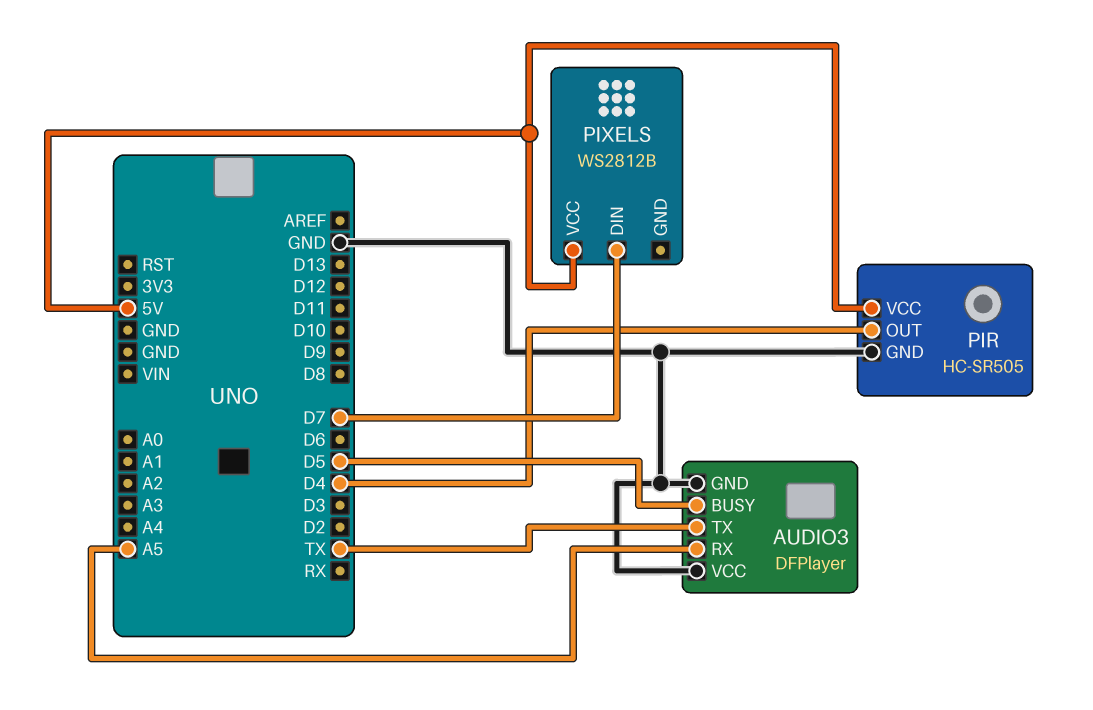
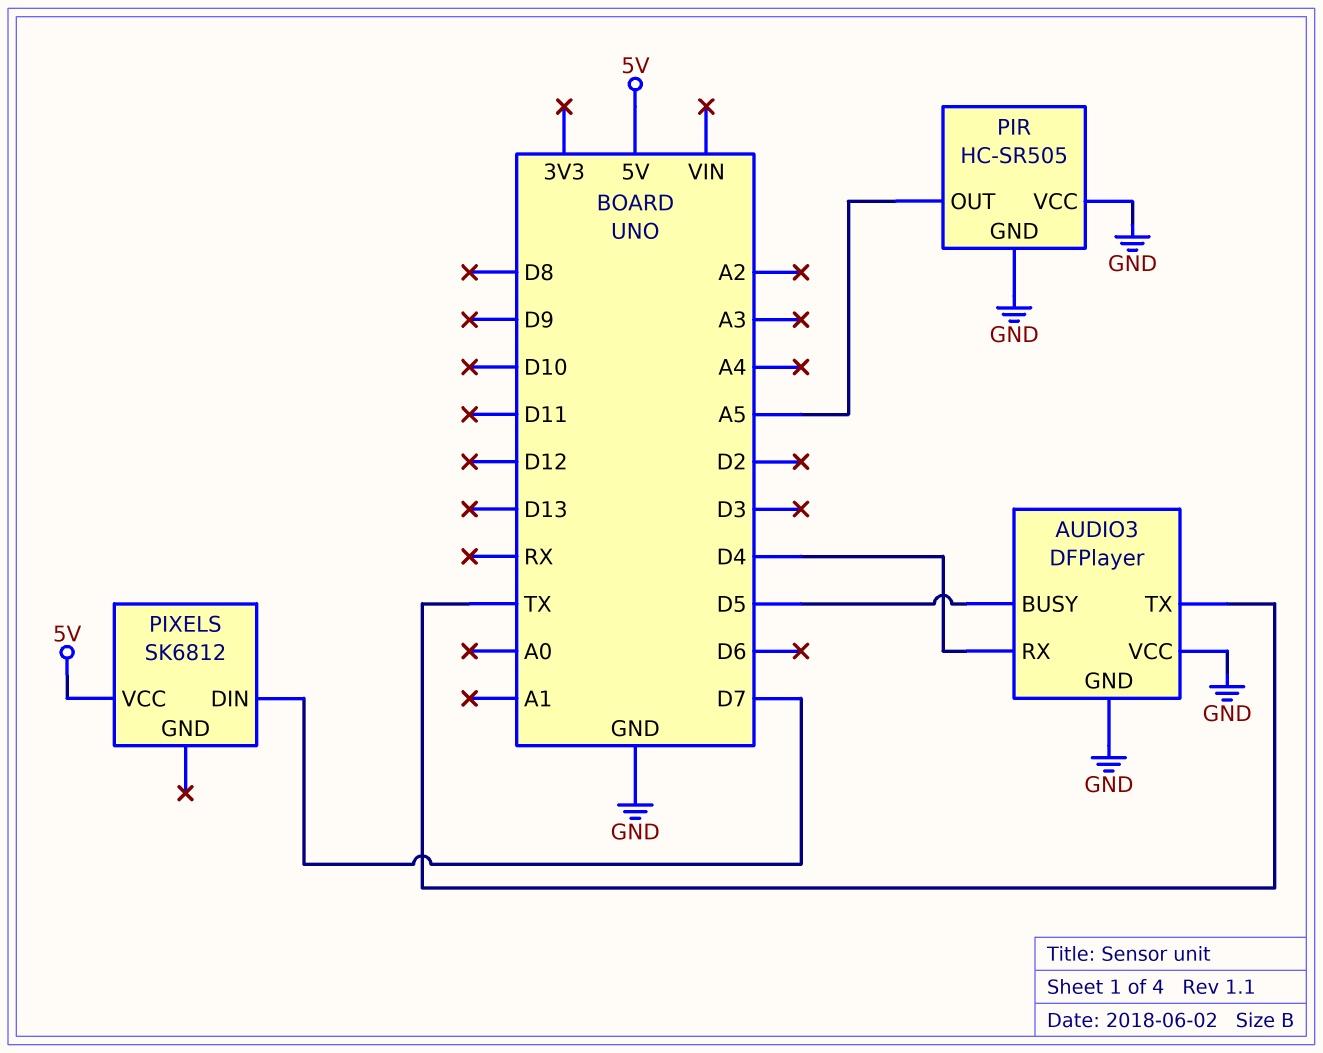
AUDIO3 pin RX: A5 -> D4
PIR pin OUT: D4 -> A5
PIR pin VCC: 5V -> GND
PIXELS: WS2812B -> SK6812

